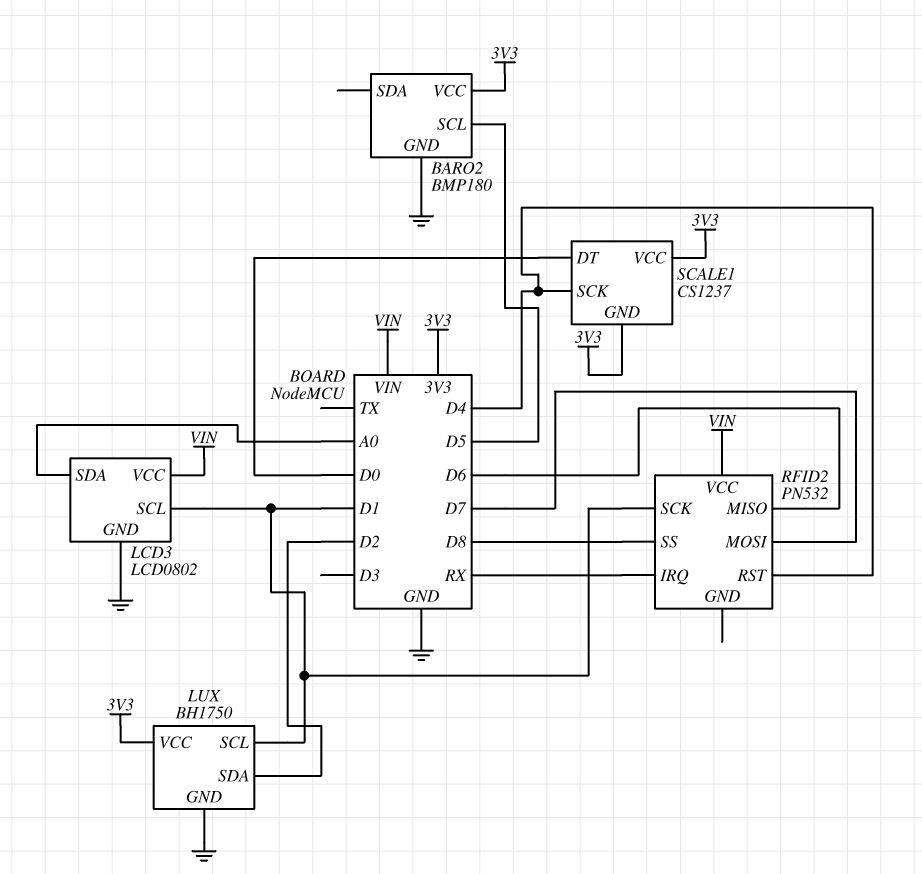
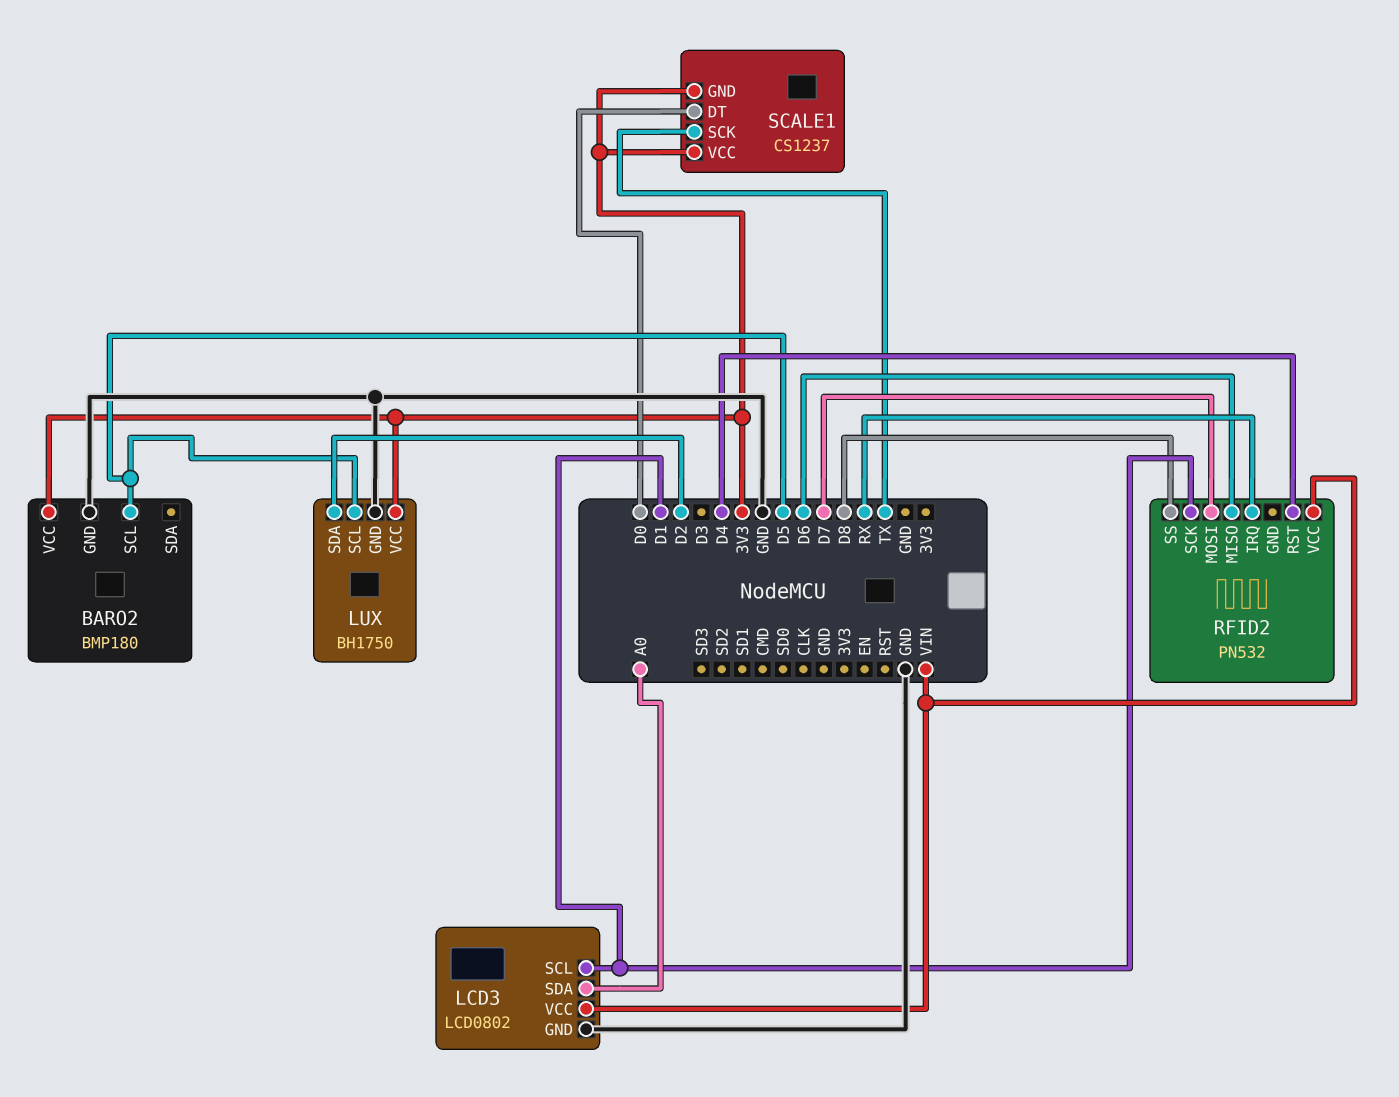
LUX pin SCL: D1 -> D5
SCALE1 pin SCK: D4 -> TX

